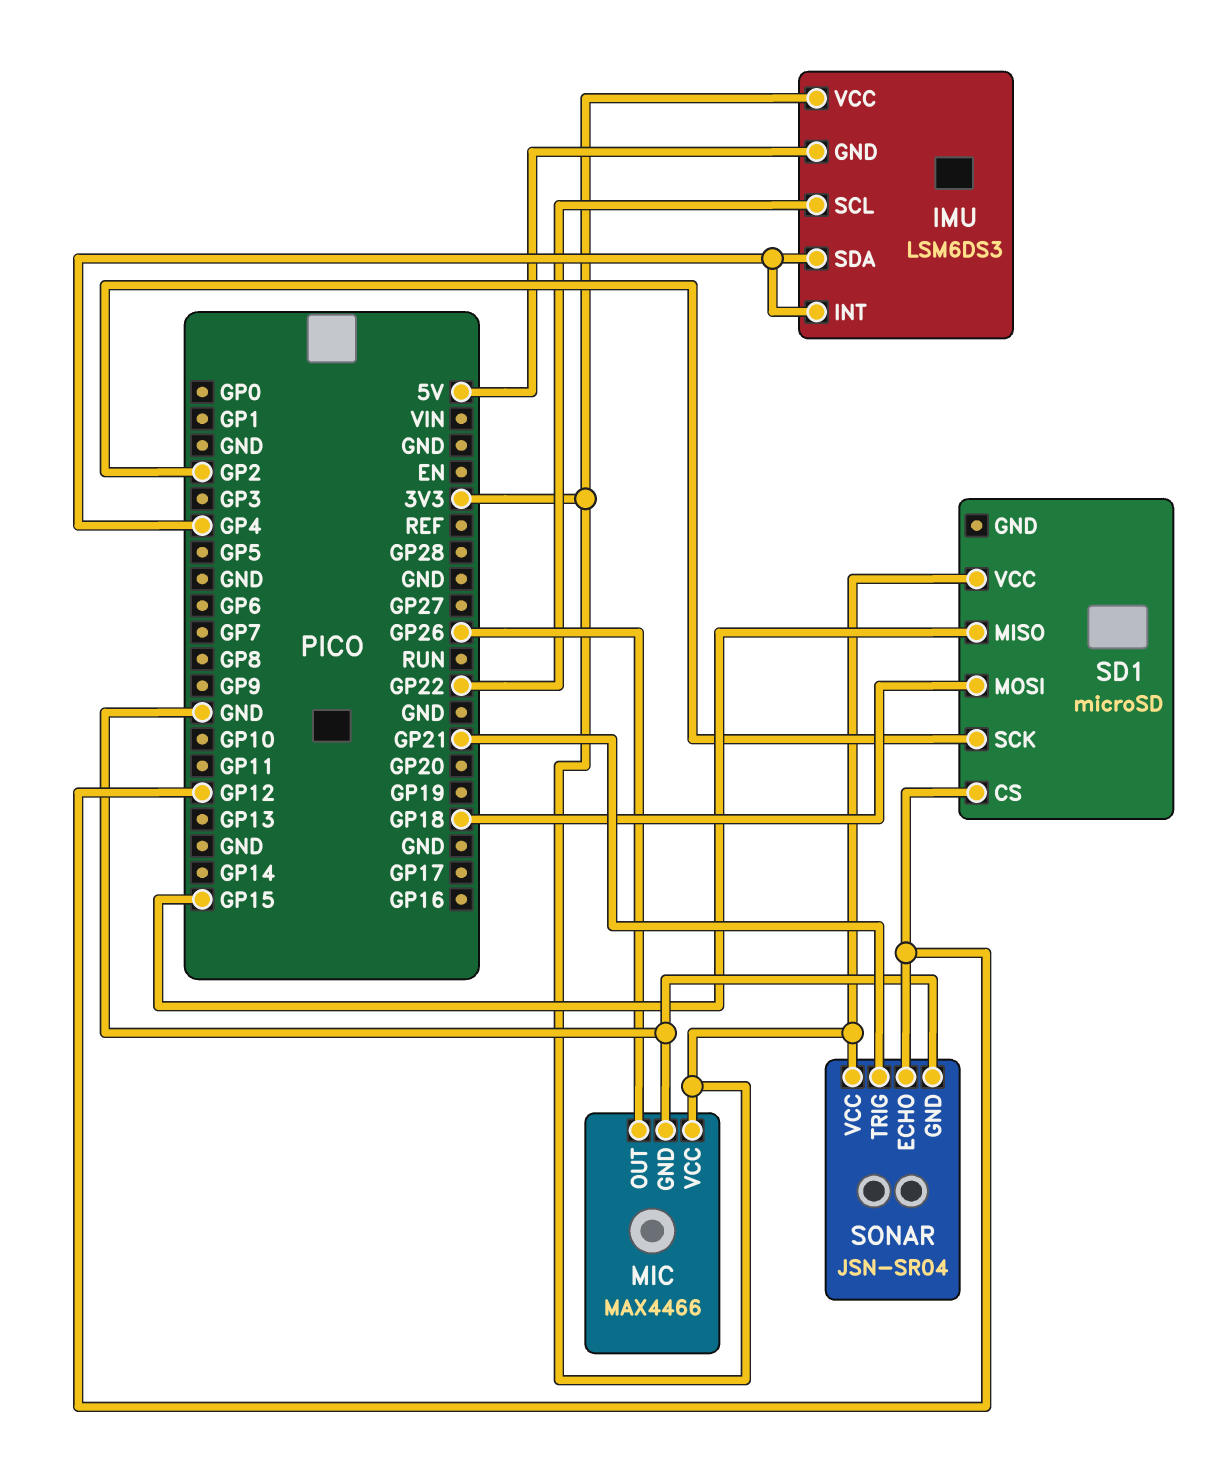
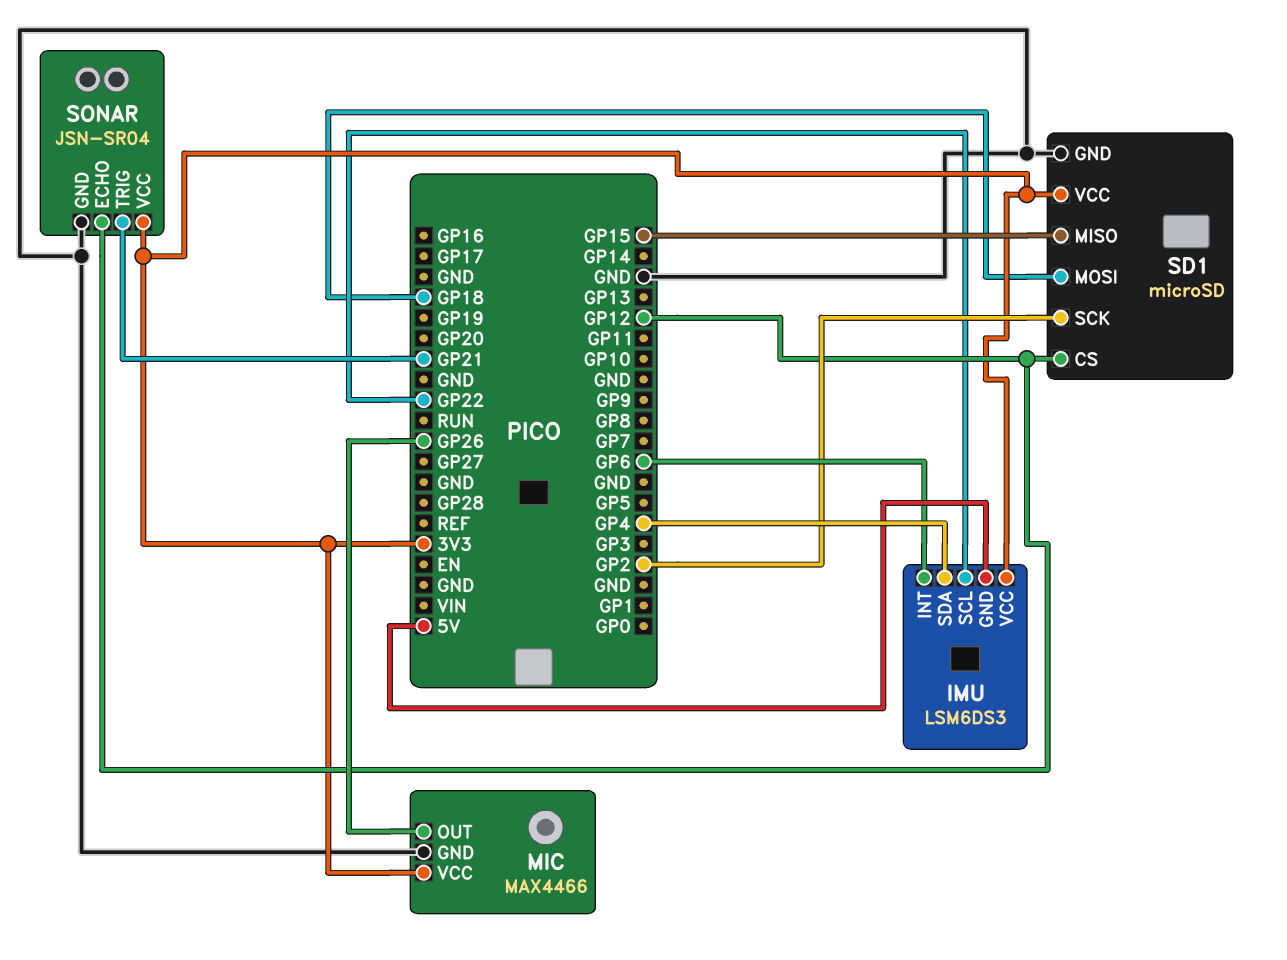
IMU pin INT: GP4 -> GP6
SD1 pin GND: none -> GND

